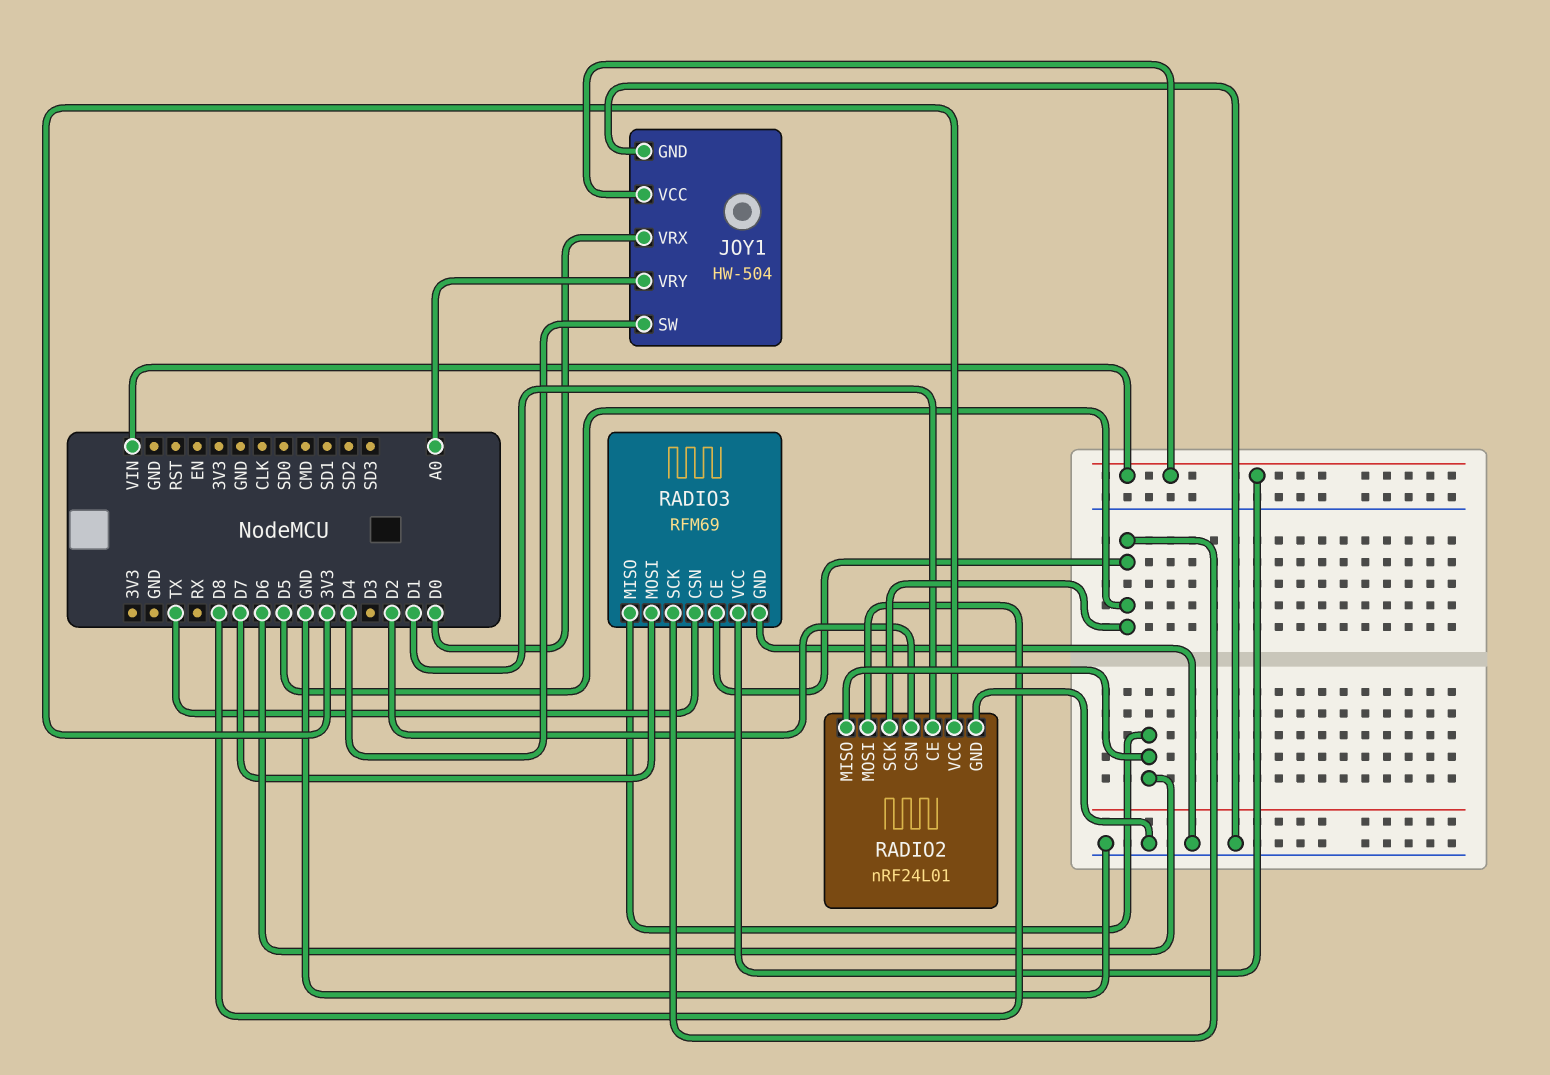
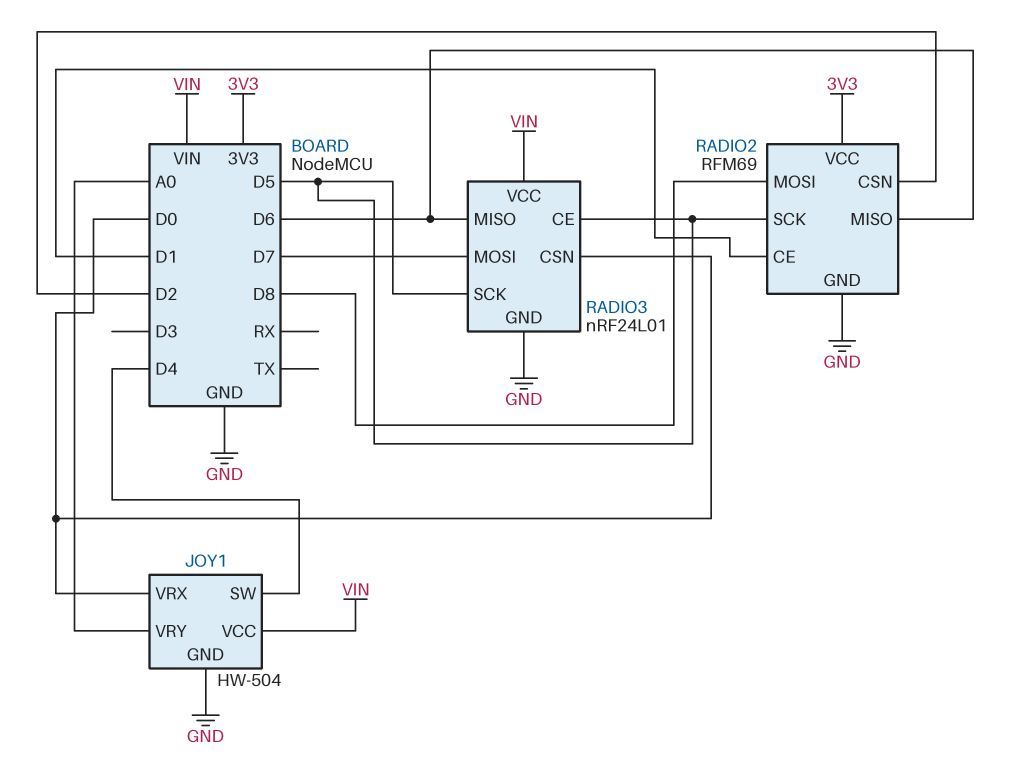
RADIO2: nRF24L01 -> RFM69
RADIO3: RFM69 -> nRF24L01
RADIO3 pin CSN: TX -> D0

